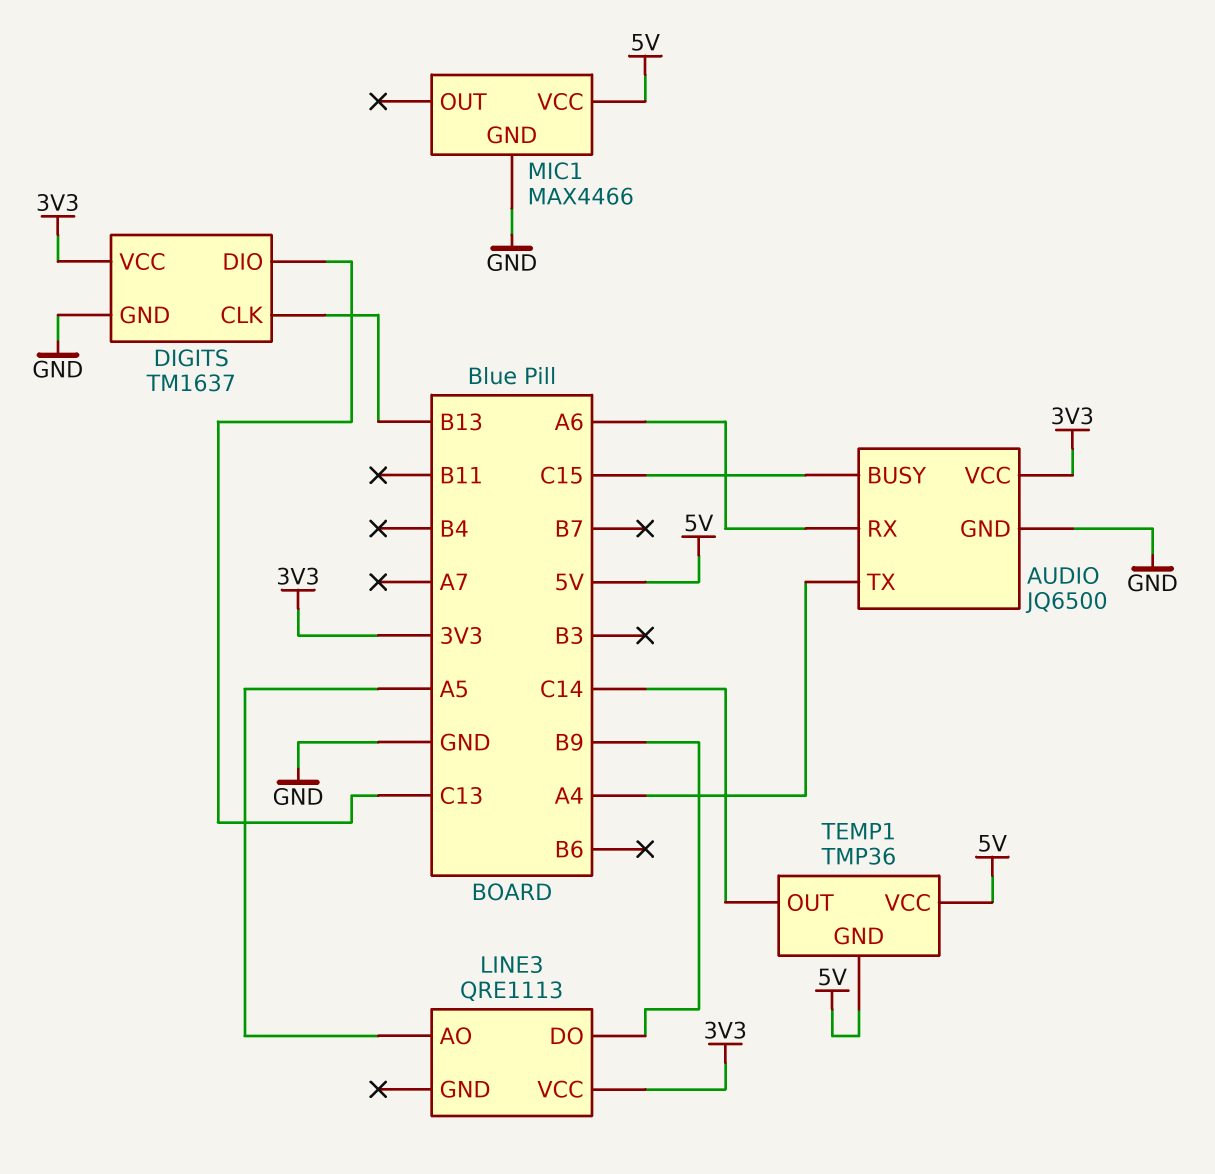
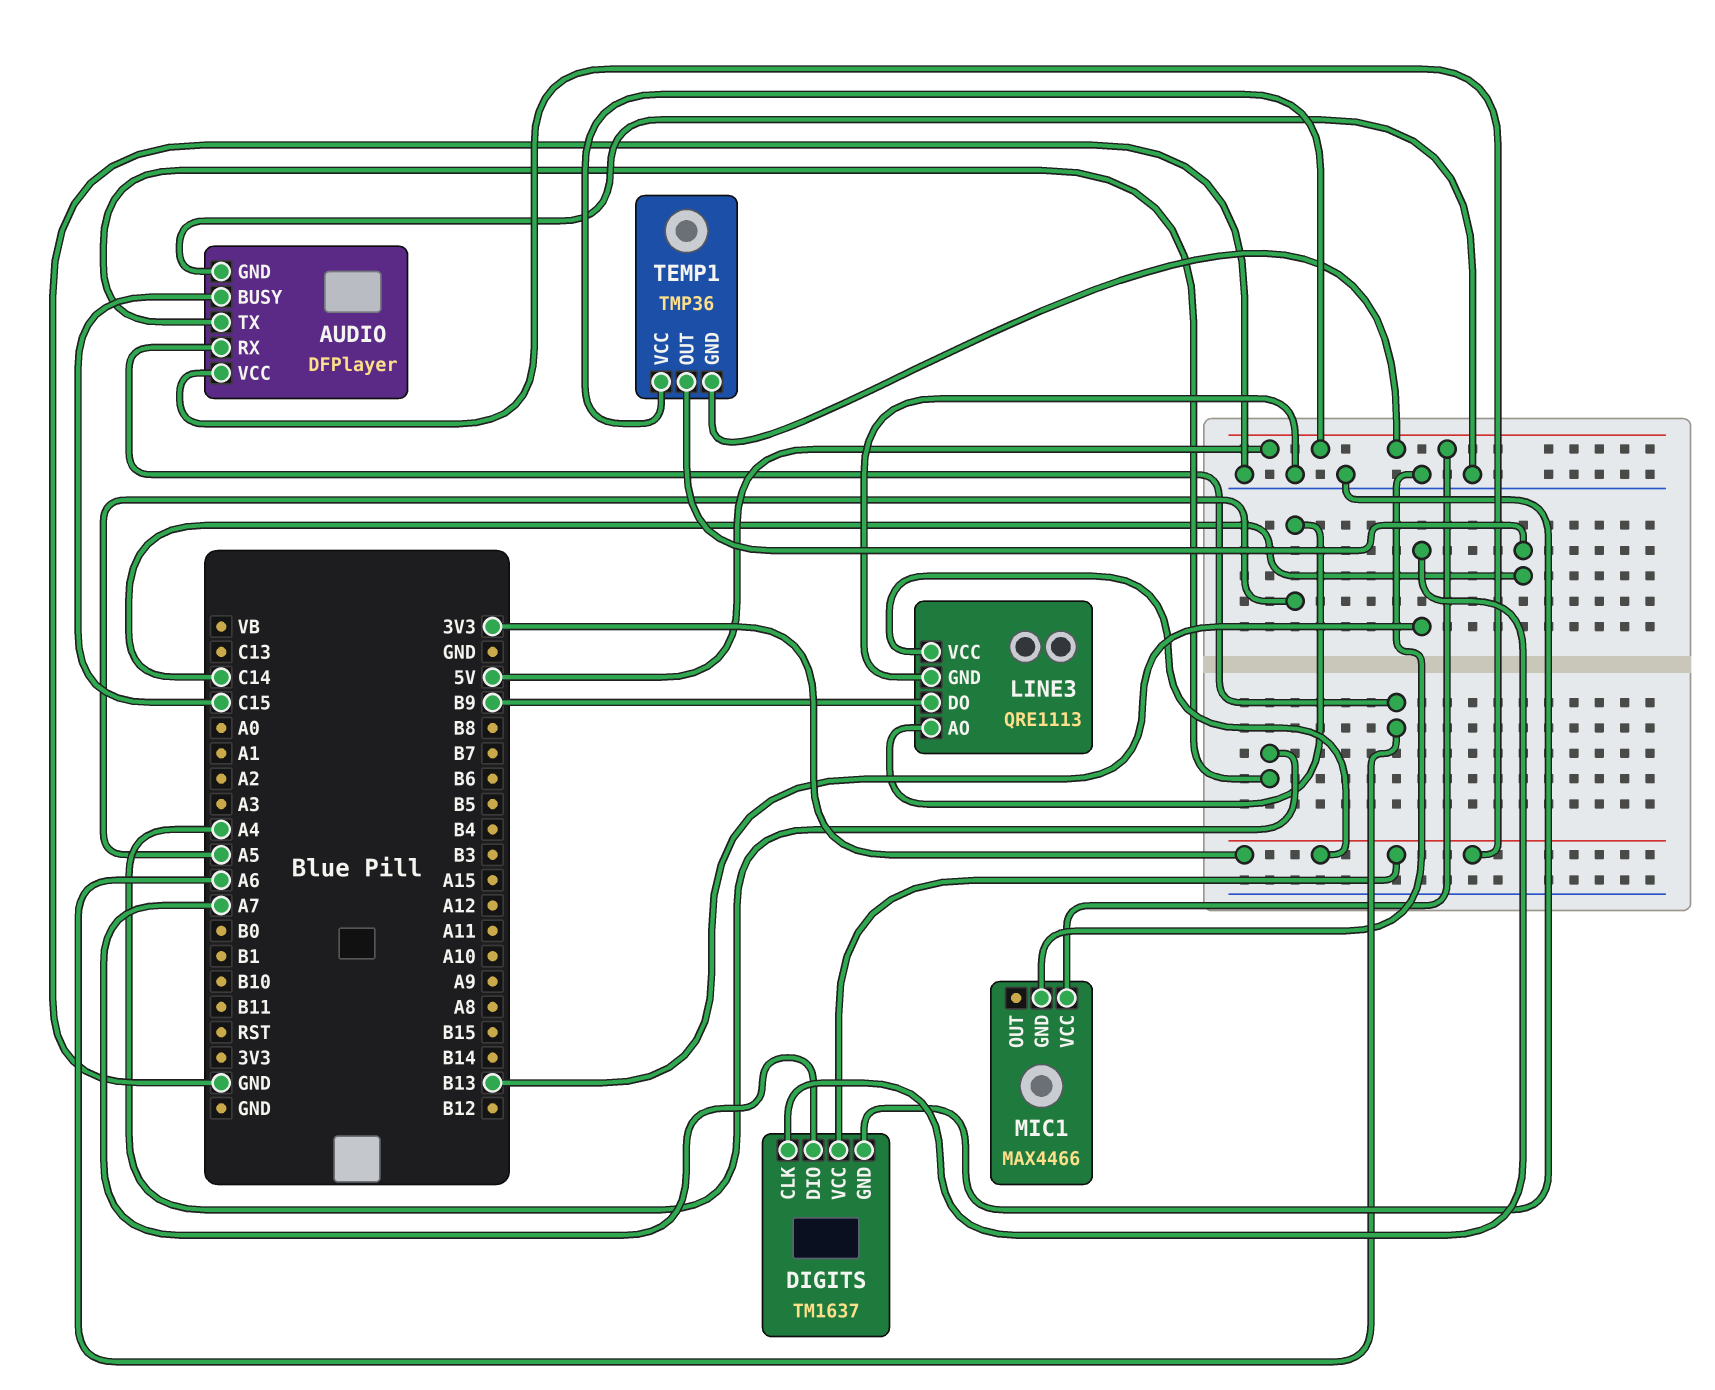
AUDIO: JQ6500 -> DFPlayer
DIGITS pin DIO: C13 -> A7
LINE3 pin GND: none -> GND

